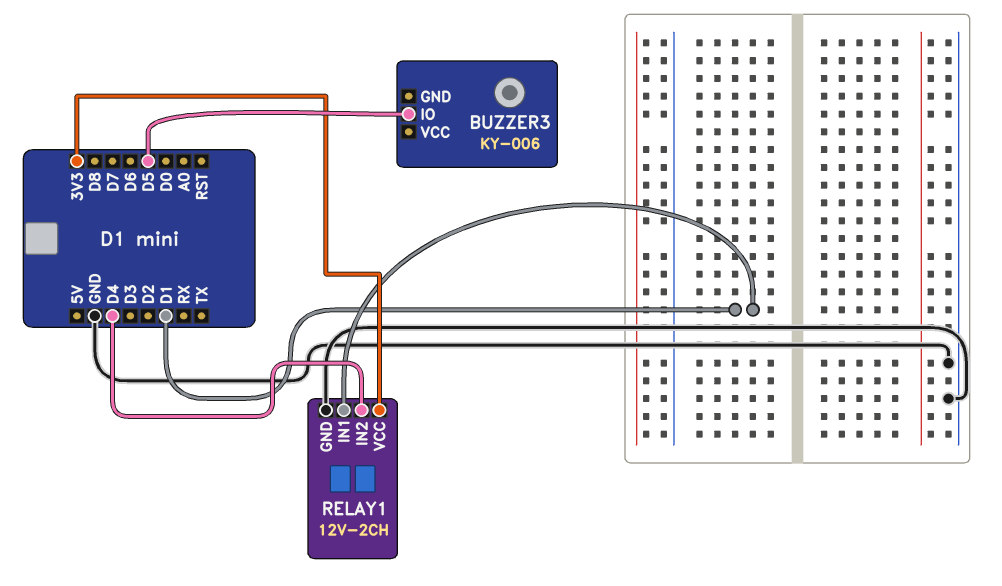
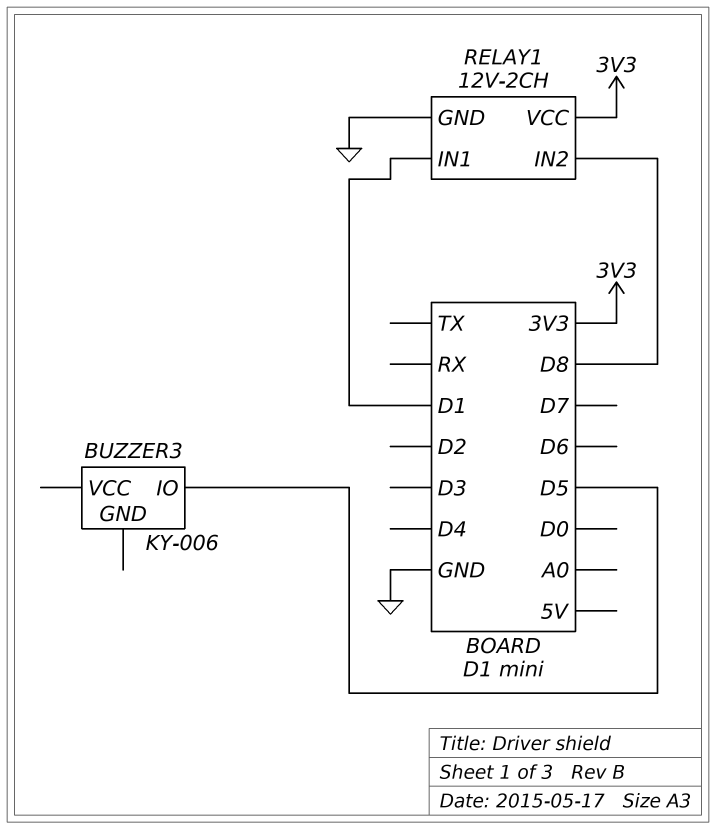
RELAY1 pin IN2: D4 -> D8

